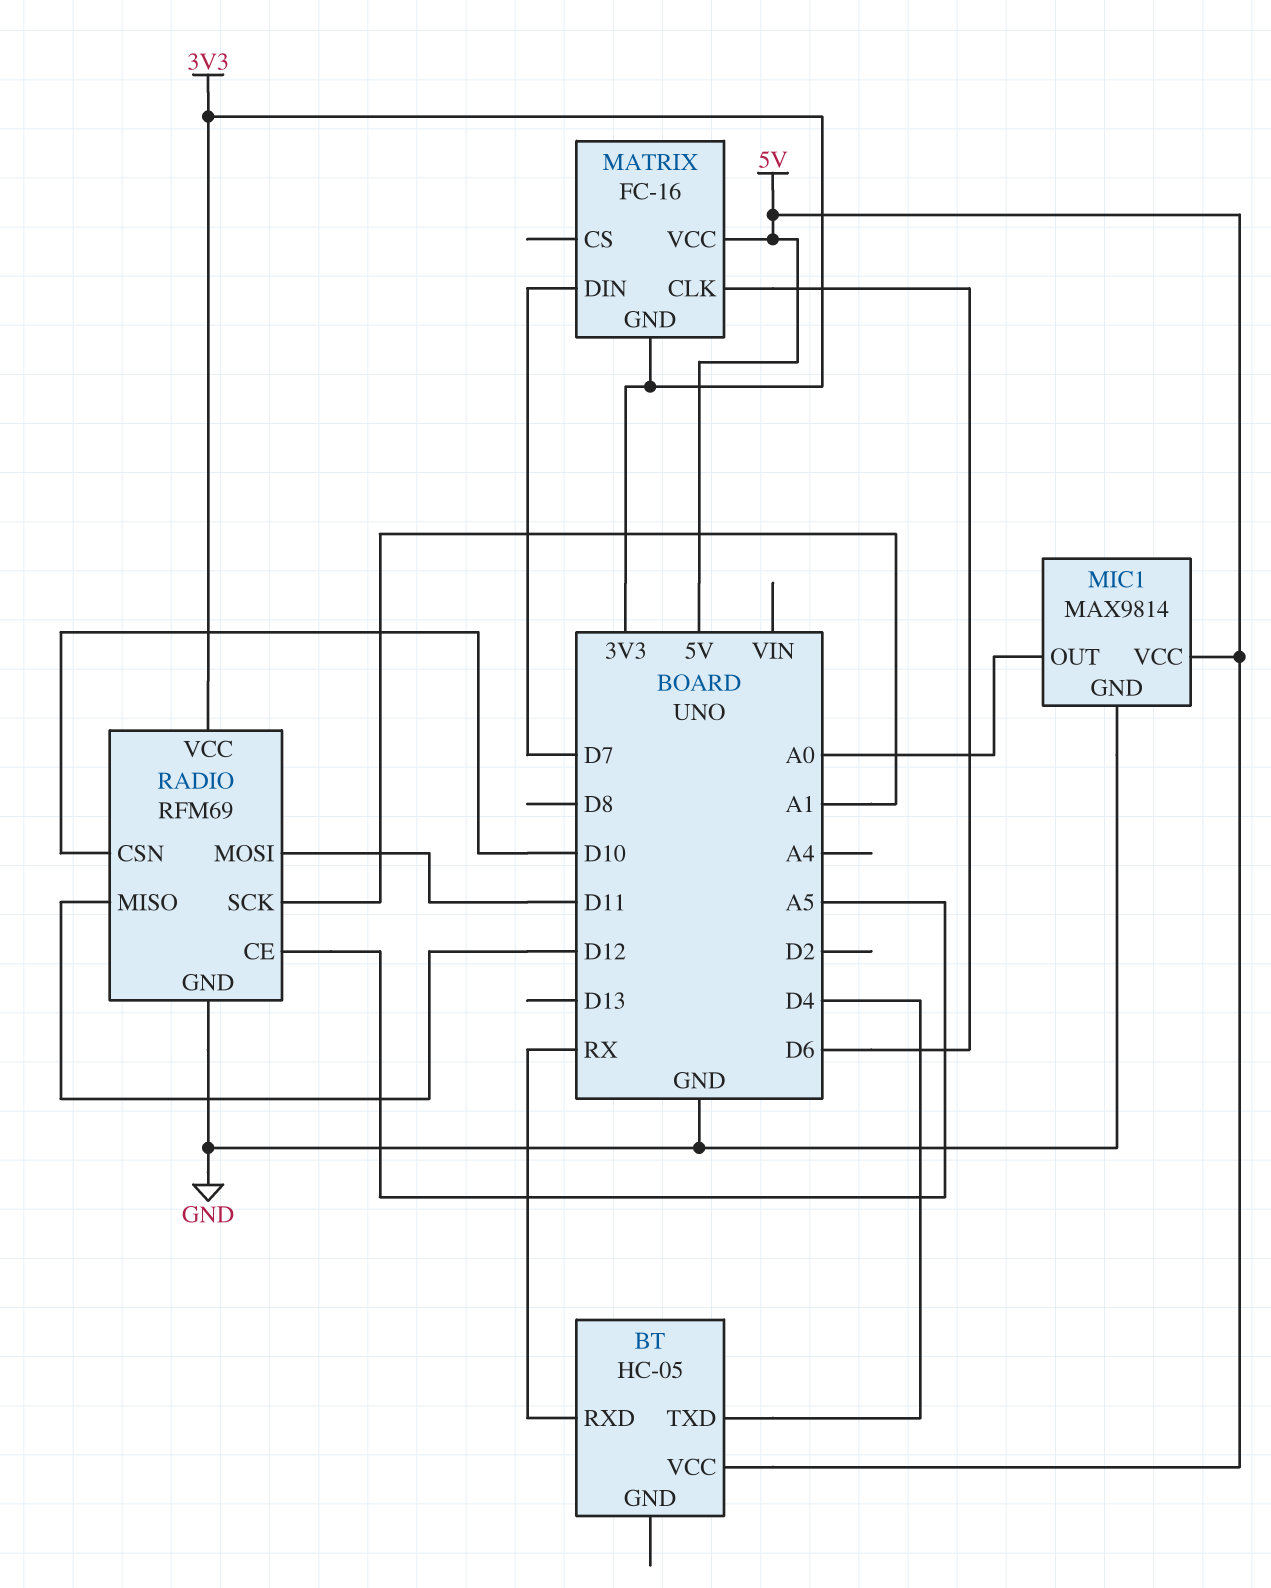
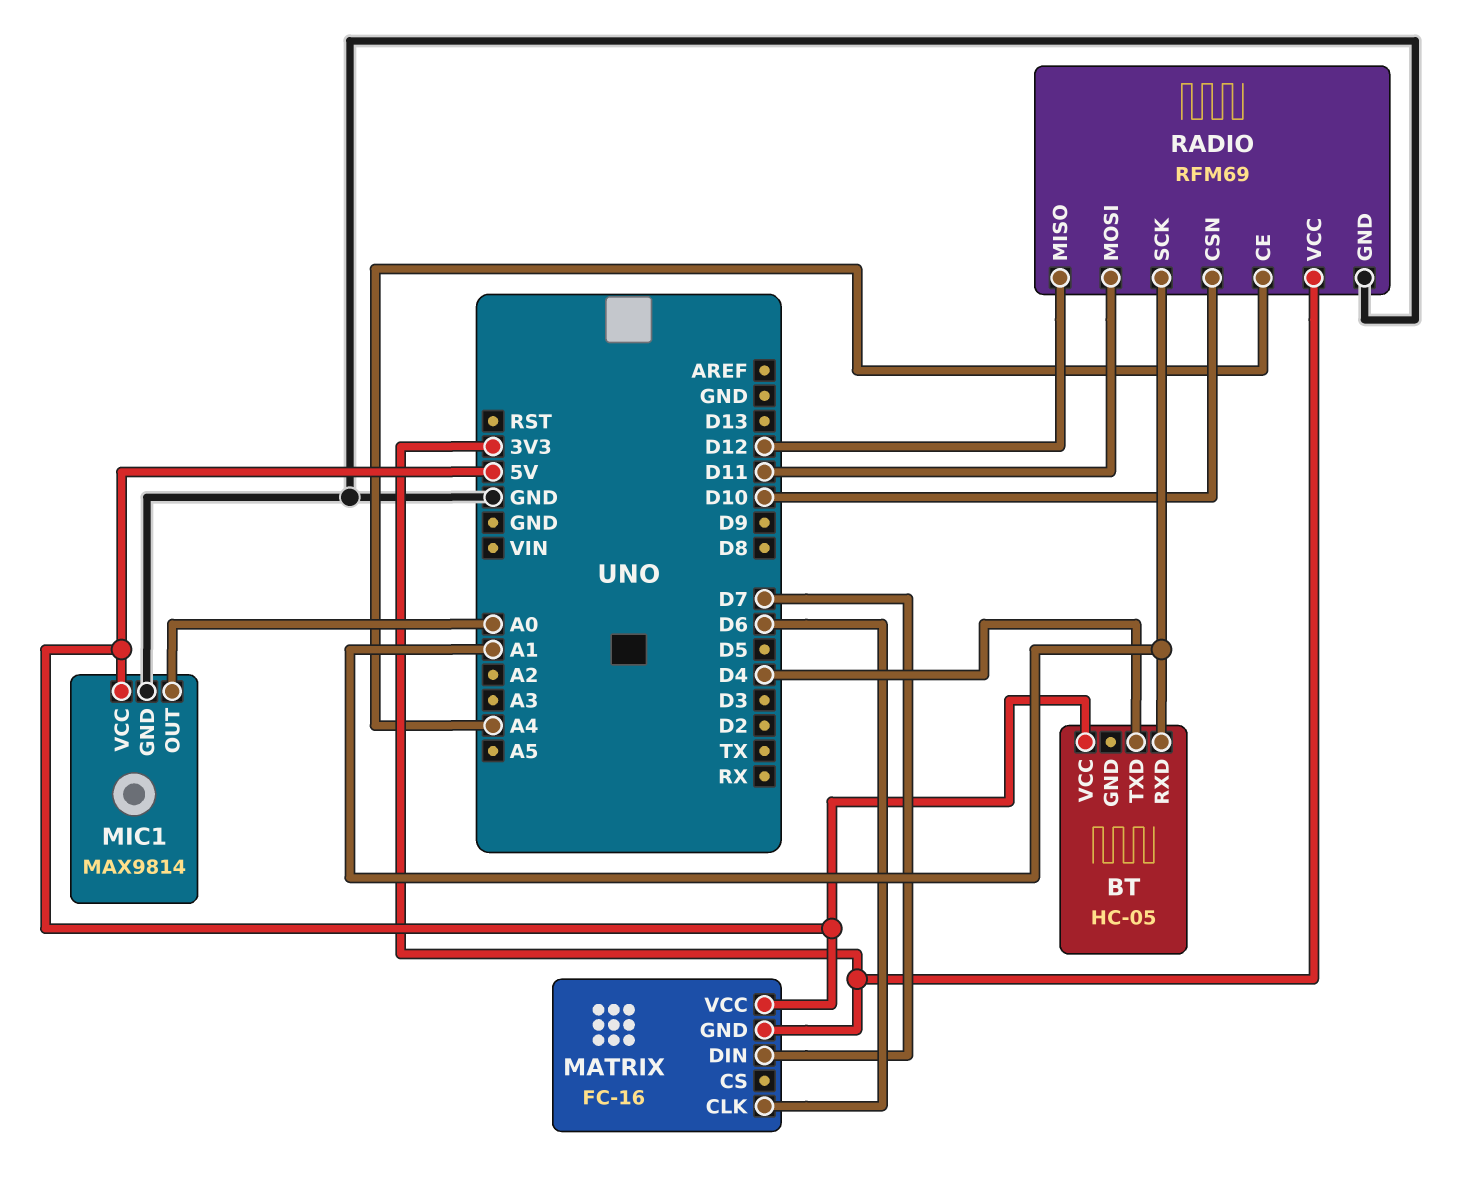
BT pin RXD: RX -> A1
RADIO pin CE: A5 -> A4

